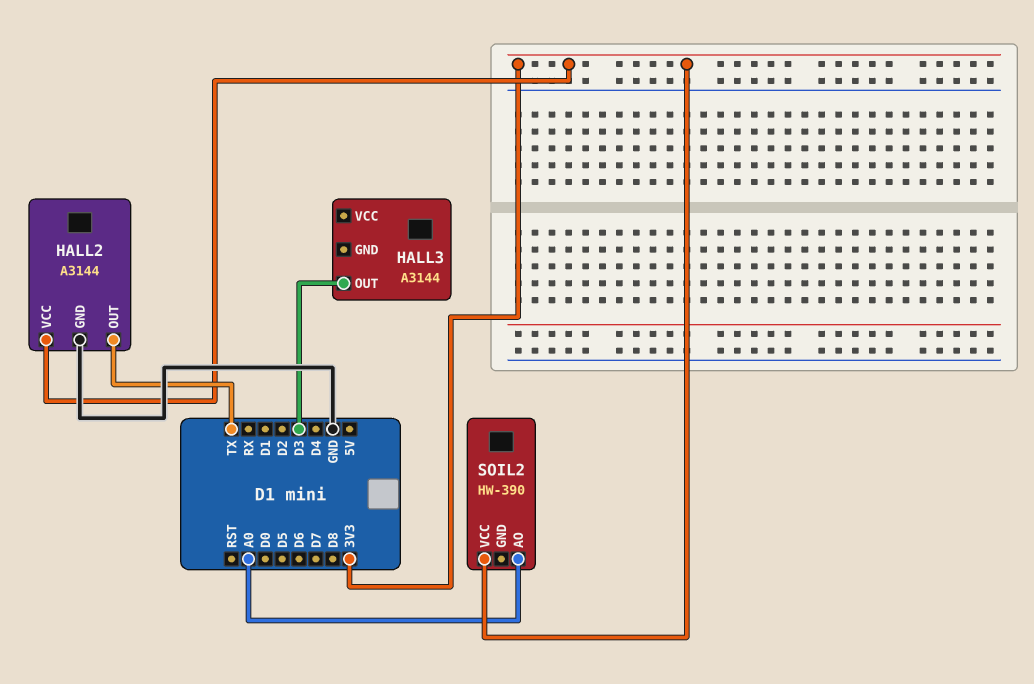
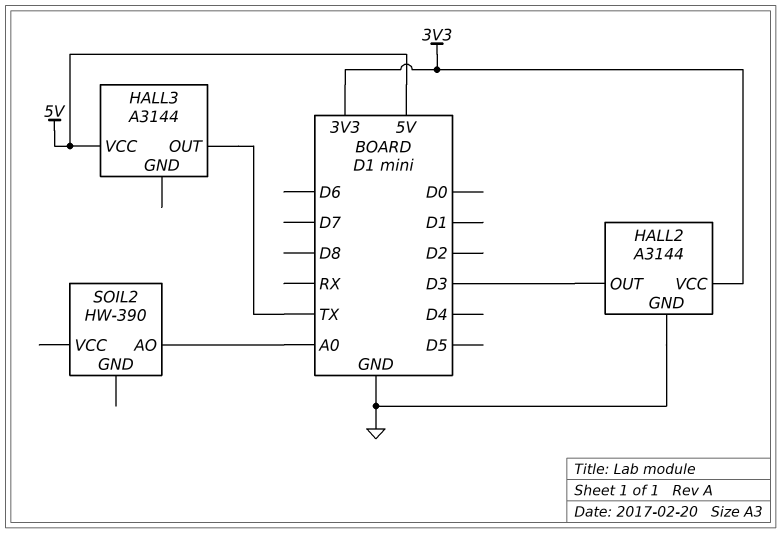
HALL2 pin OUT: TX -> D3
HALL3 pin OUT: D3 -> TX
HALL3 pin VCC: none -> 5V
SOIL2 pin VCC: 3V3 -> none

